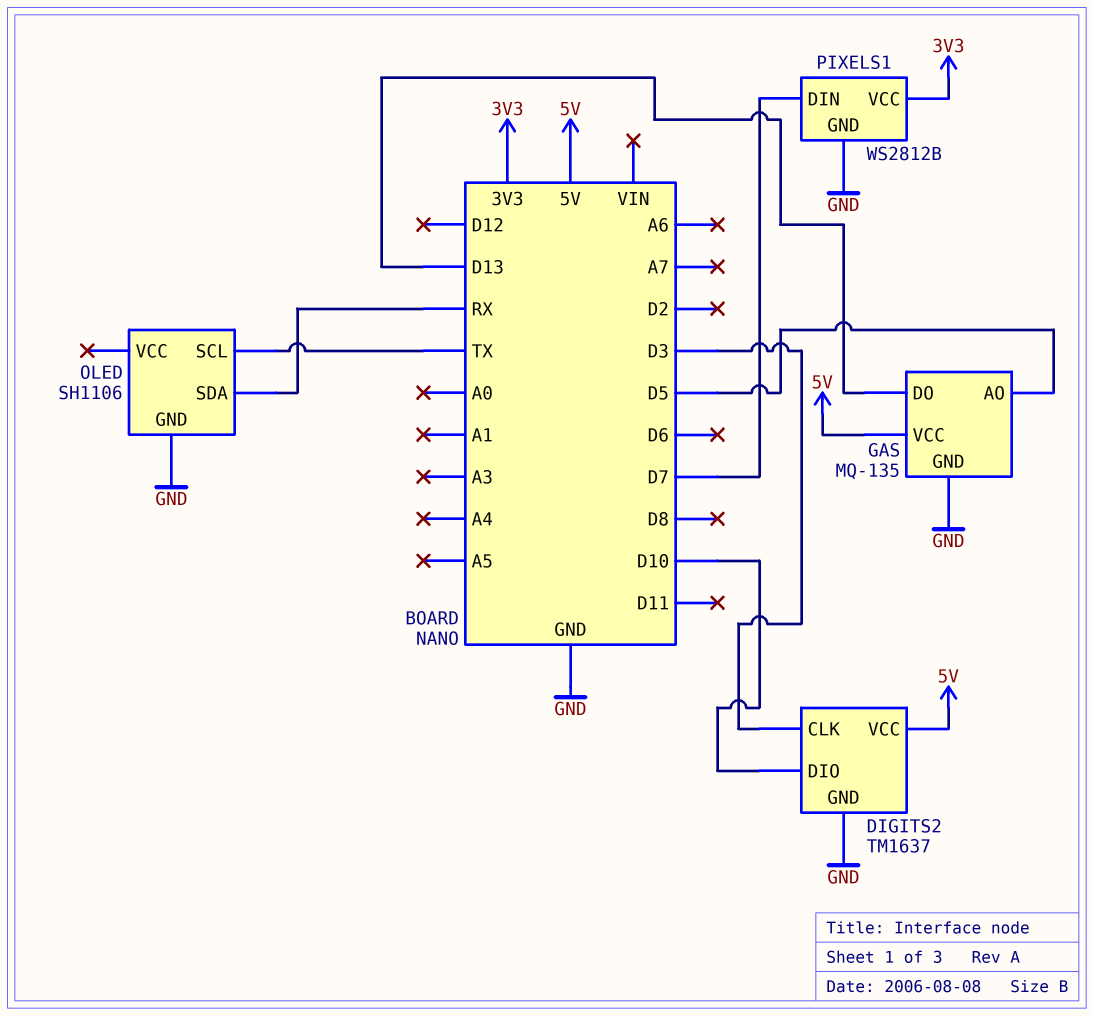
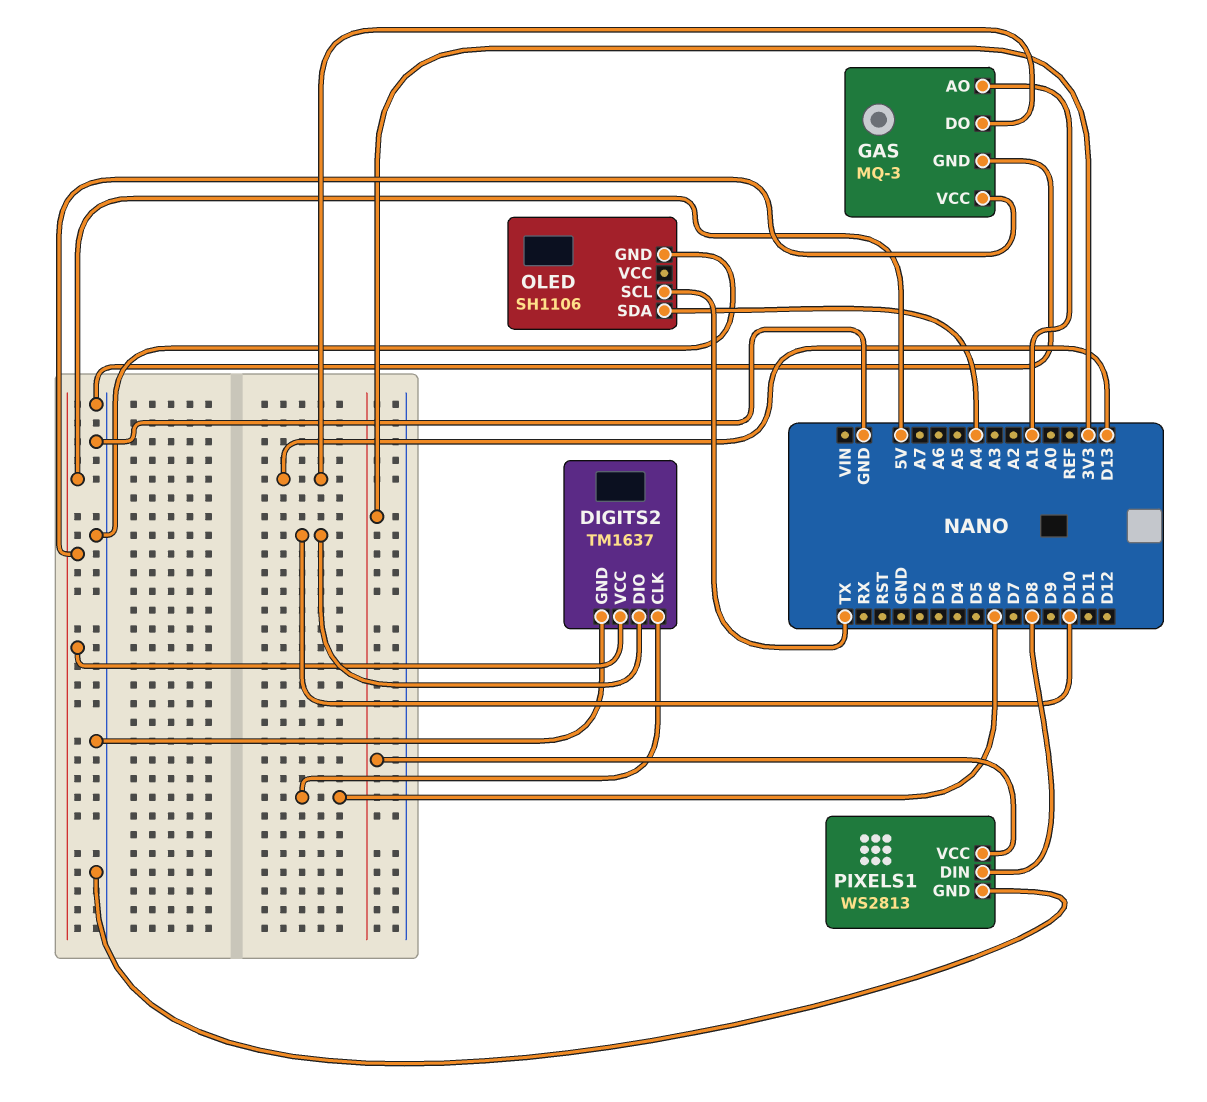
DIGITS2 pin CLK: D3 -> D6
GAS: MQ-135 -> MQ-3
GAS pin AO: D5 -> A1
OLED pin SDA: RX -> A4
PIXELS1: WS2812B -> WS2813
PIXELS1 pin DIN: D7 -> D8

